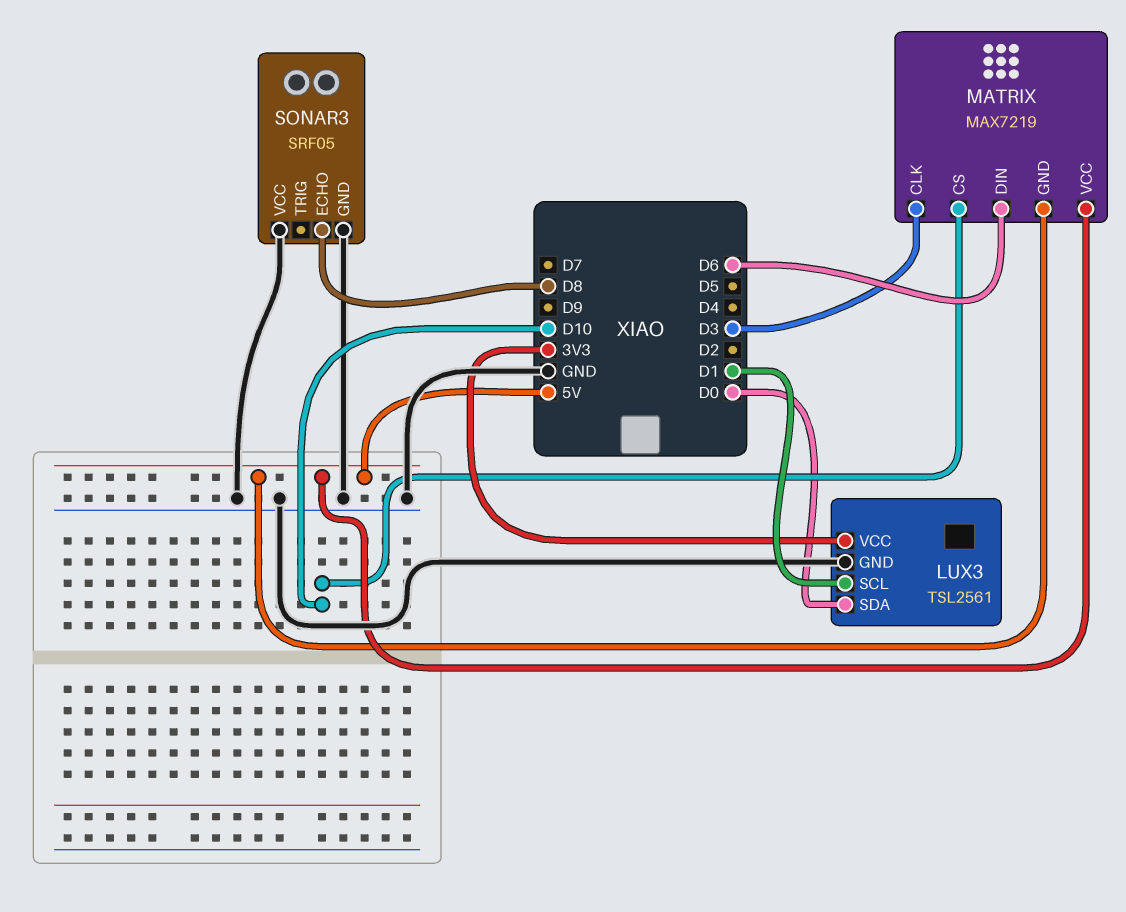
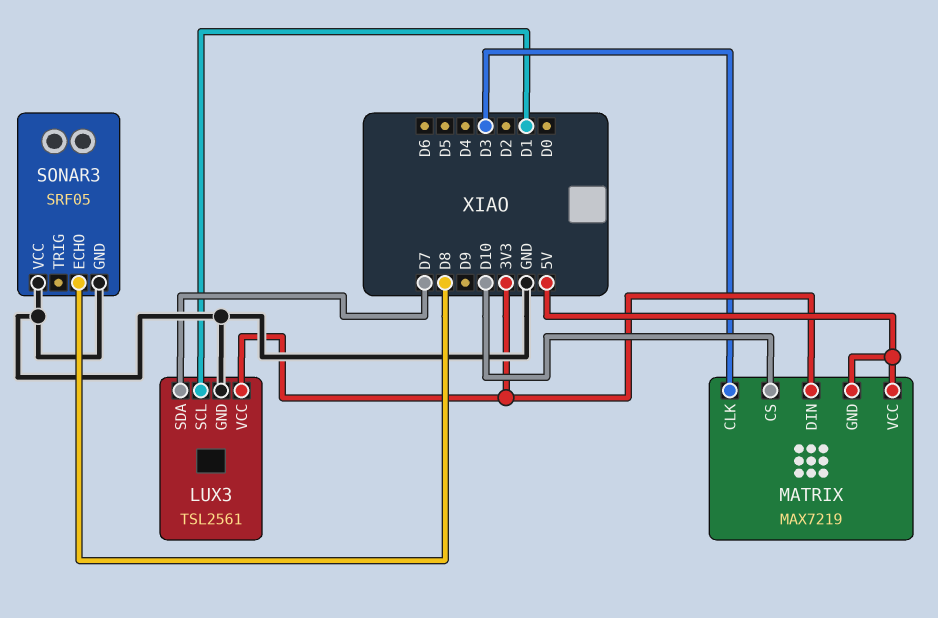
LUX3 pin SDA: D0 -> D7
MATRIX pin DIN: D6 -> 3V3

